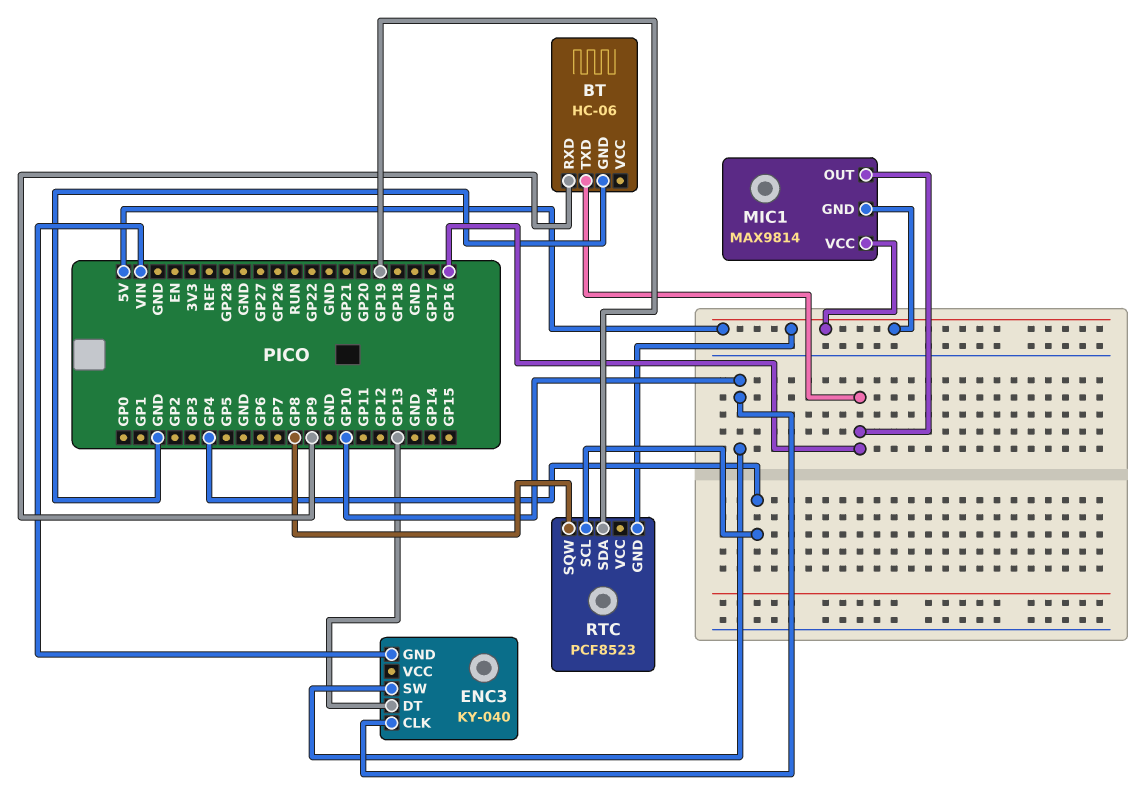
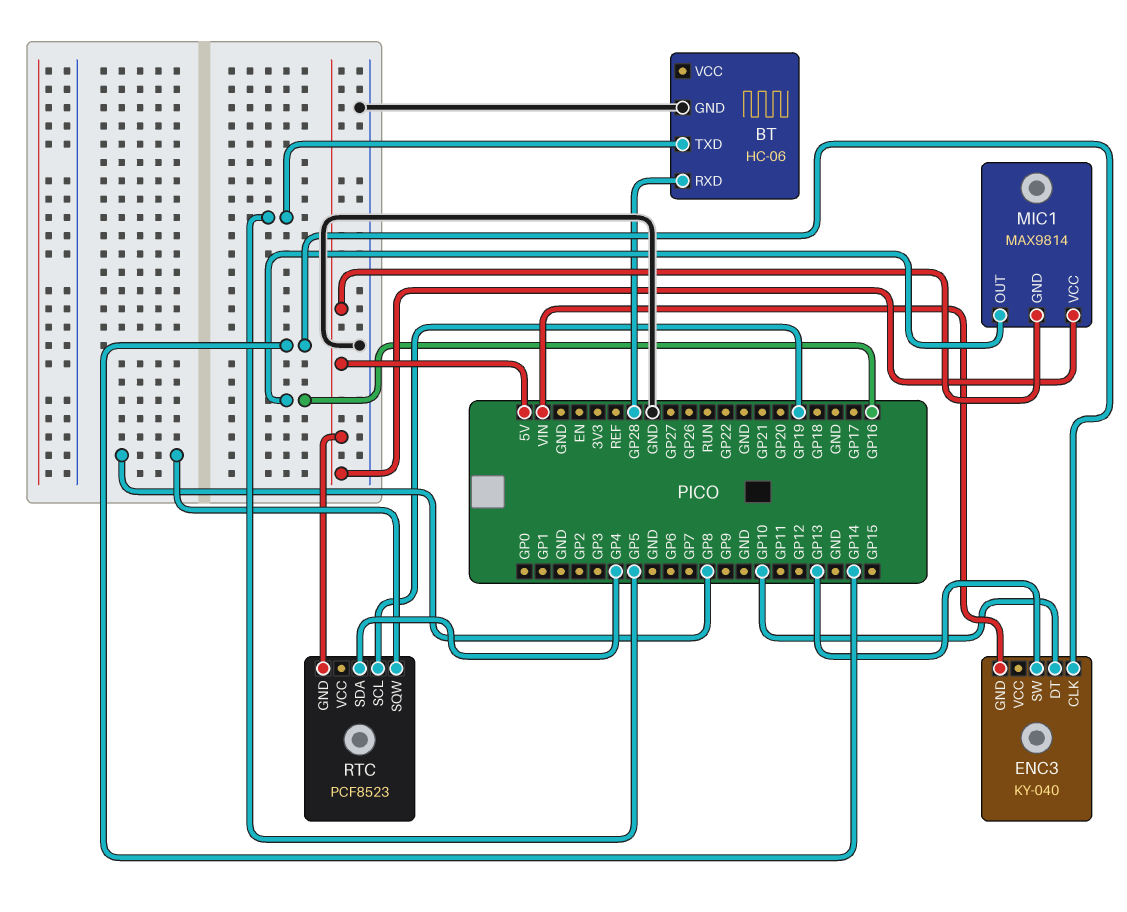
BT pin RXD: GP9 -> GP28
BT pin TXD: GP16 -> GP5
ENC3 pin CLK: GP10 -> GP14
ENC3 pin DT: GP13 -> GP10
ENC3 pin SW: GP10 -> GP13
RTC pin SCL: GP4 -> GP19
RTC pin SDA: GP19 -> GP4

